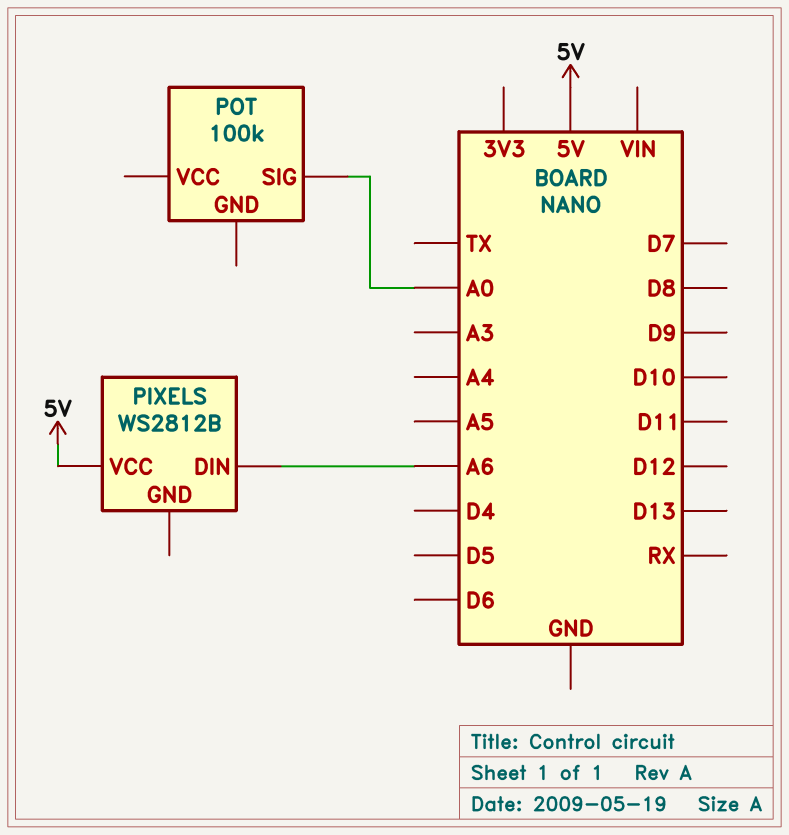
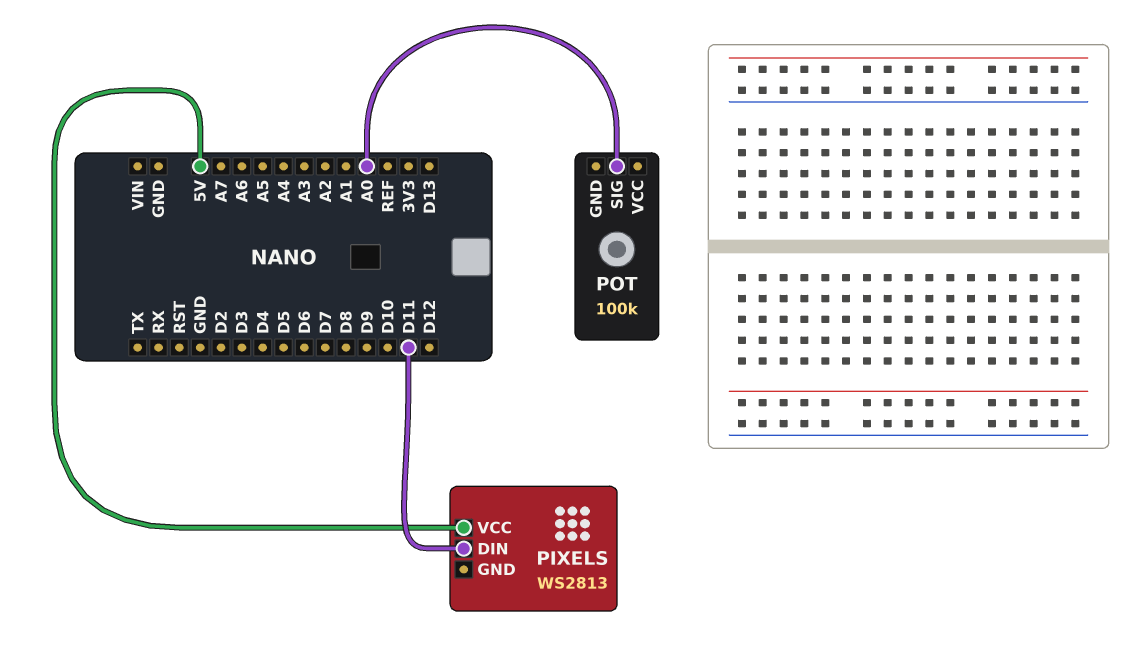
PIXELS: WS2812B -> WS2813
PIXELS pin DIN: A6 -> D11

